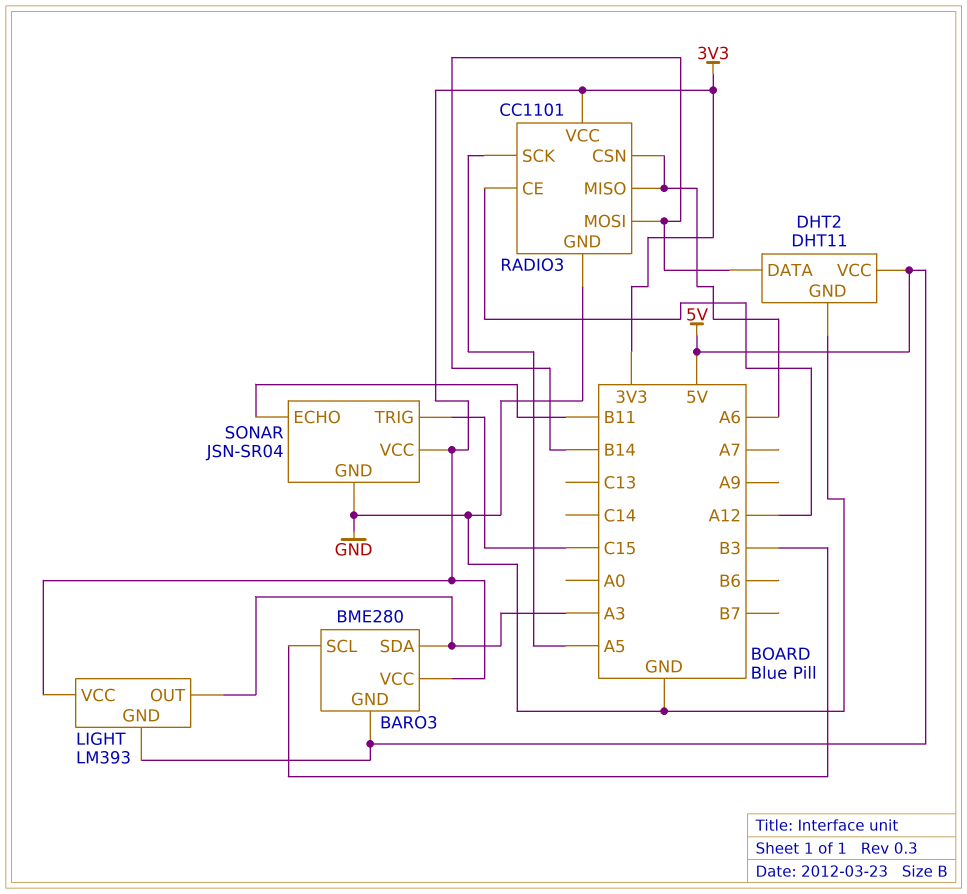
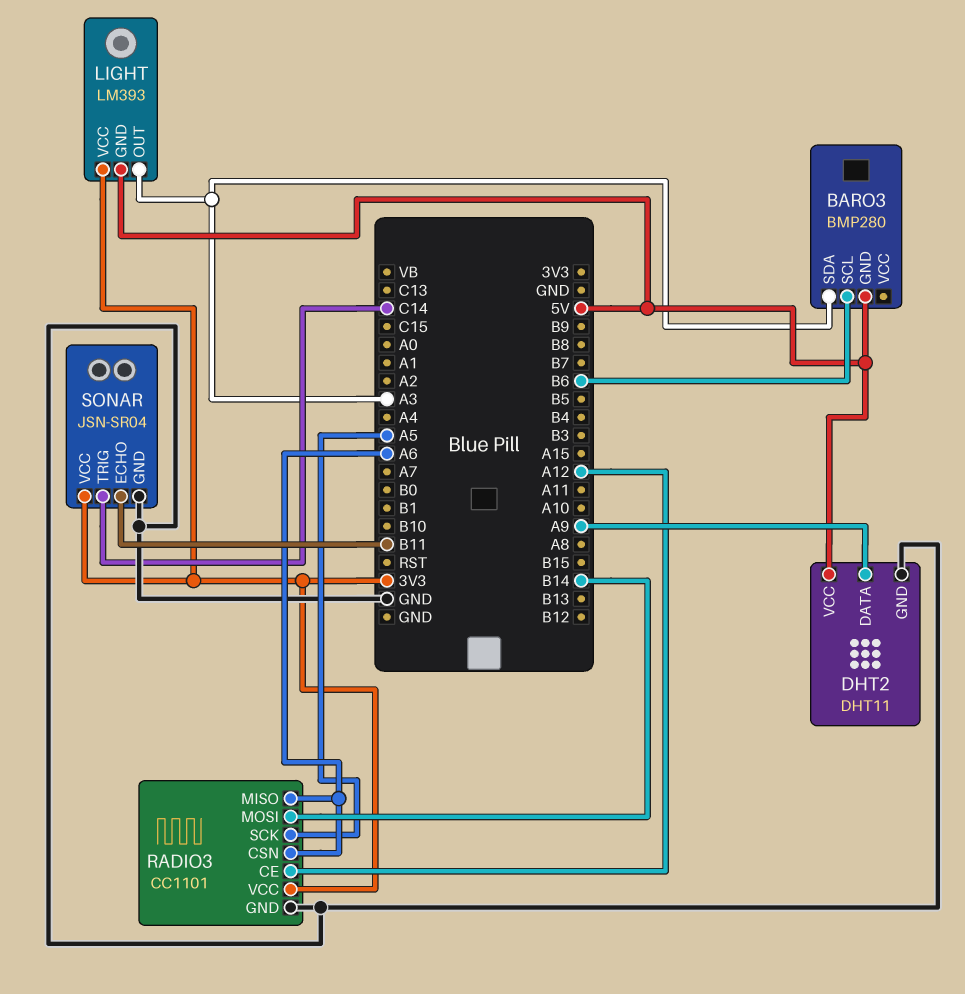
BARO3: BME280 -> BMP280
BARO3 pin SCL: B3 -> B6
BARO3 pin VCC: 3V3 -> none
DHT2 pin DATA: B14 -> A9
SONAR pin TRIG: C15 -> C14

